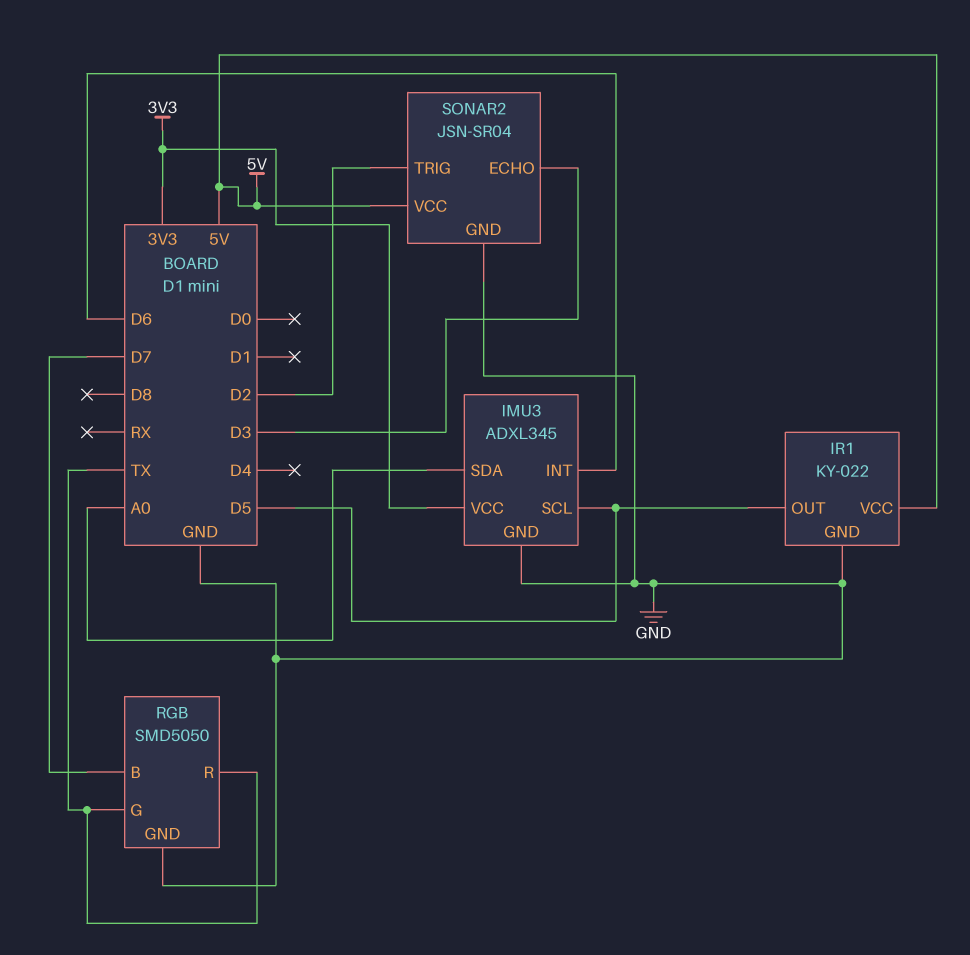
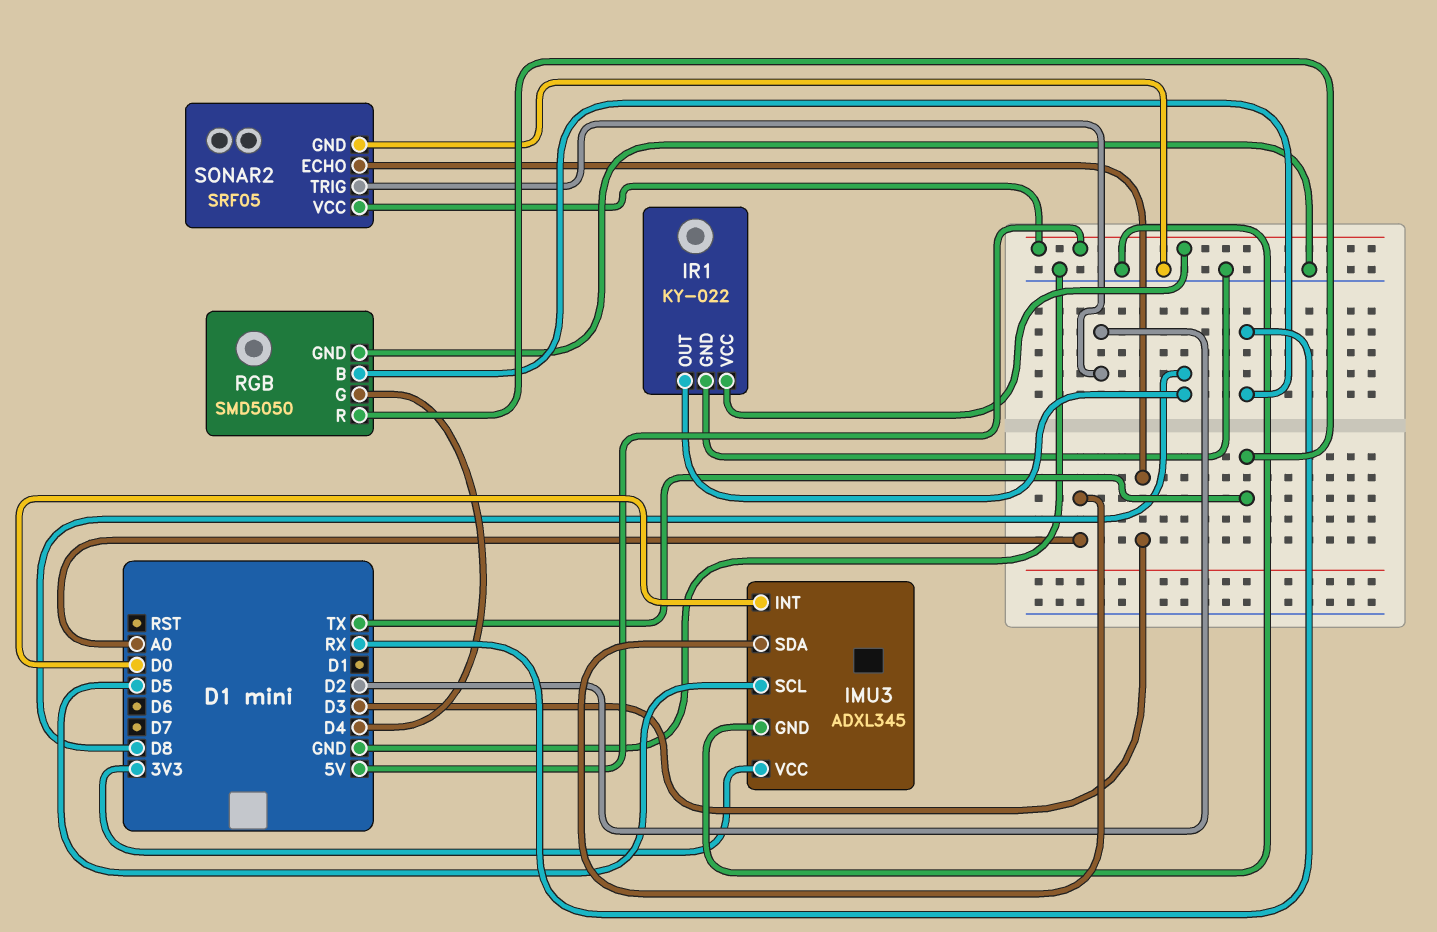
IMU3 pin INT: D6 -> D0
IR1 pin OUT: D5 -> D8
RGB pin B: D7 -> RX
RGB pin G: TX -> D4
SONAR2: JSN-SR04 -> SRF05

